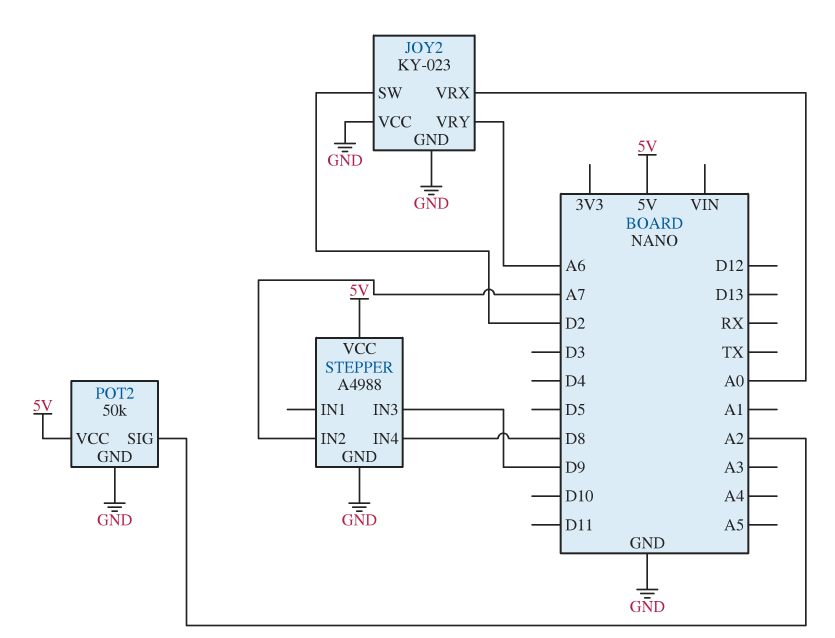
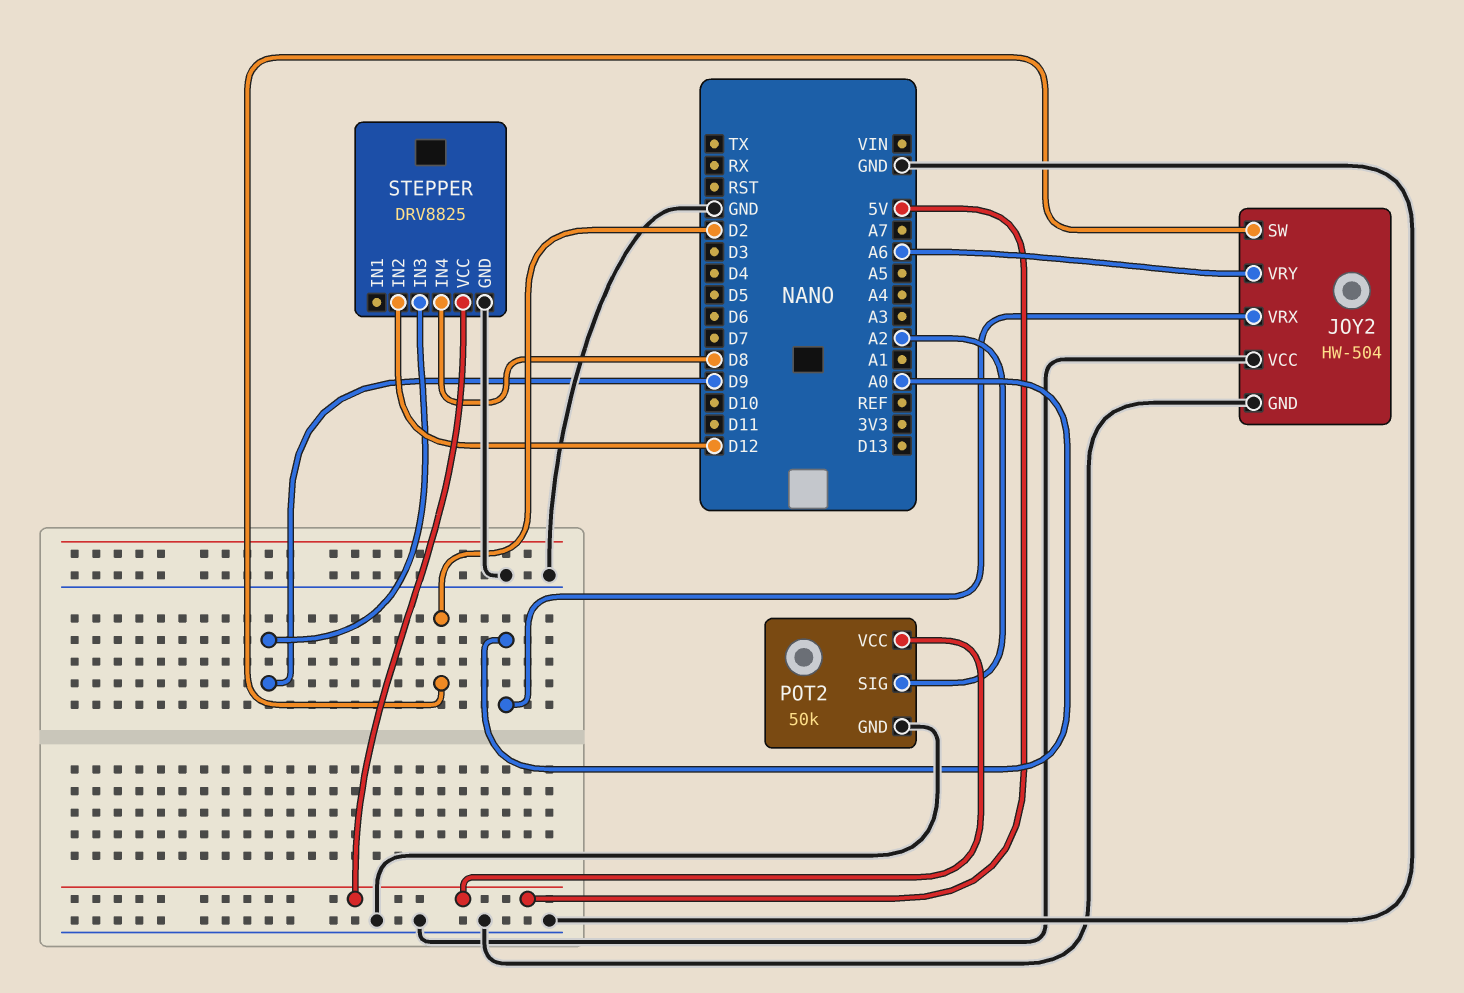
JOY2: KY-023 -> HW-504
STEPPER: A4988 -> DRV8825
STEPPER pin IN2: A7 -> D12

